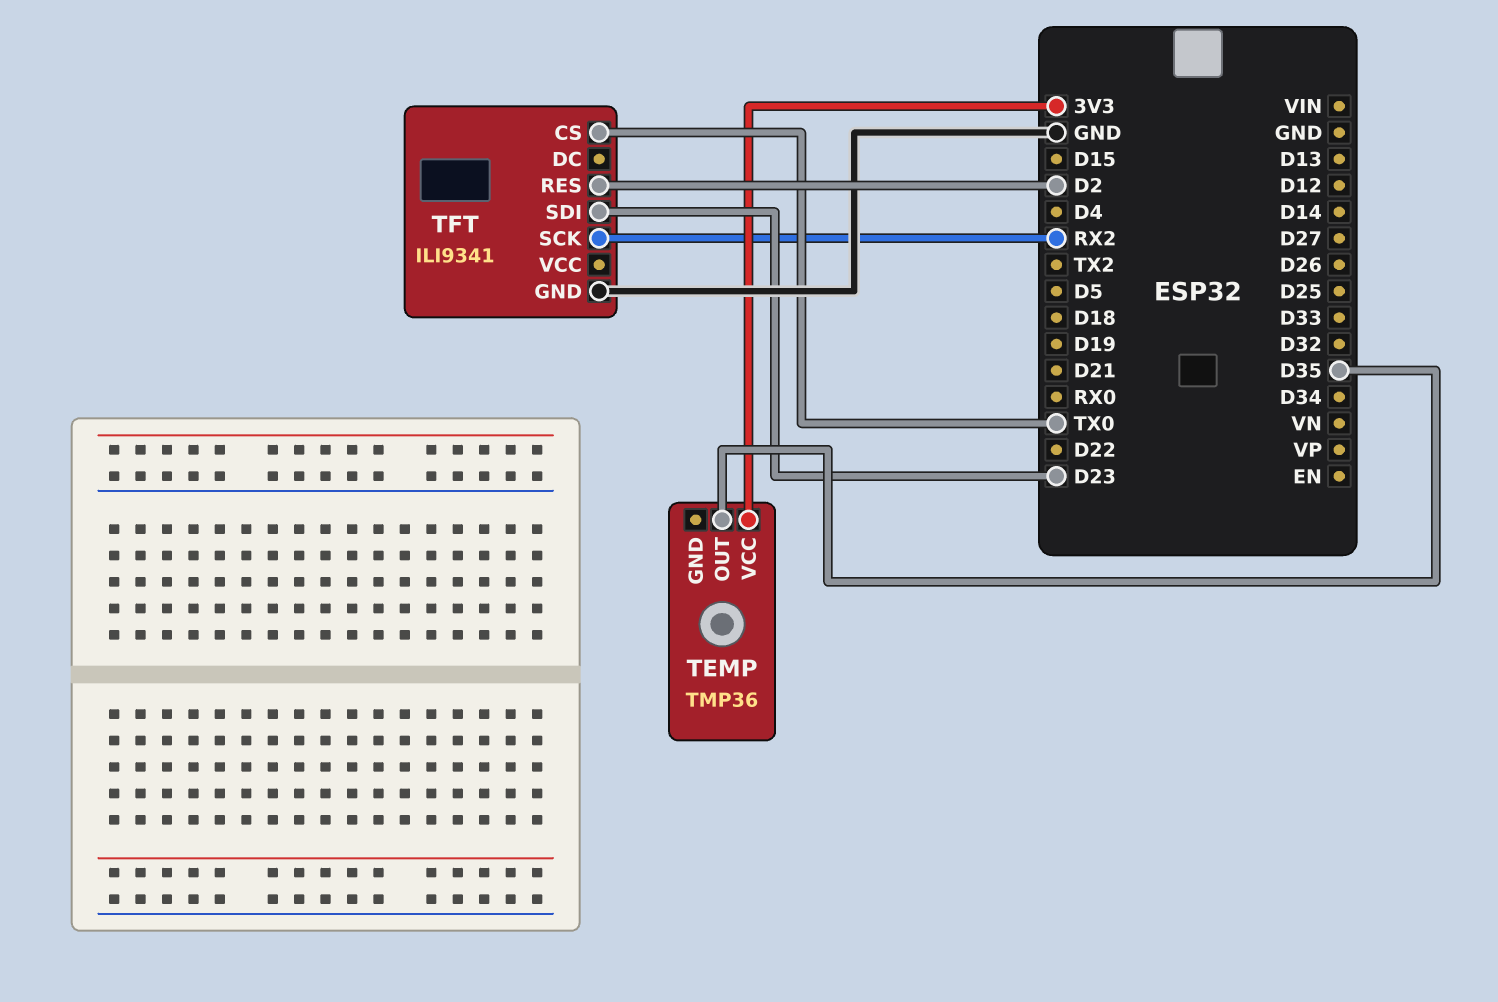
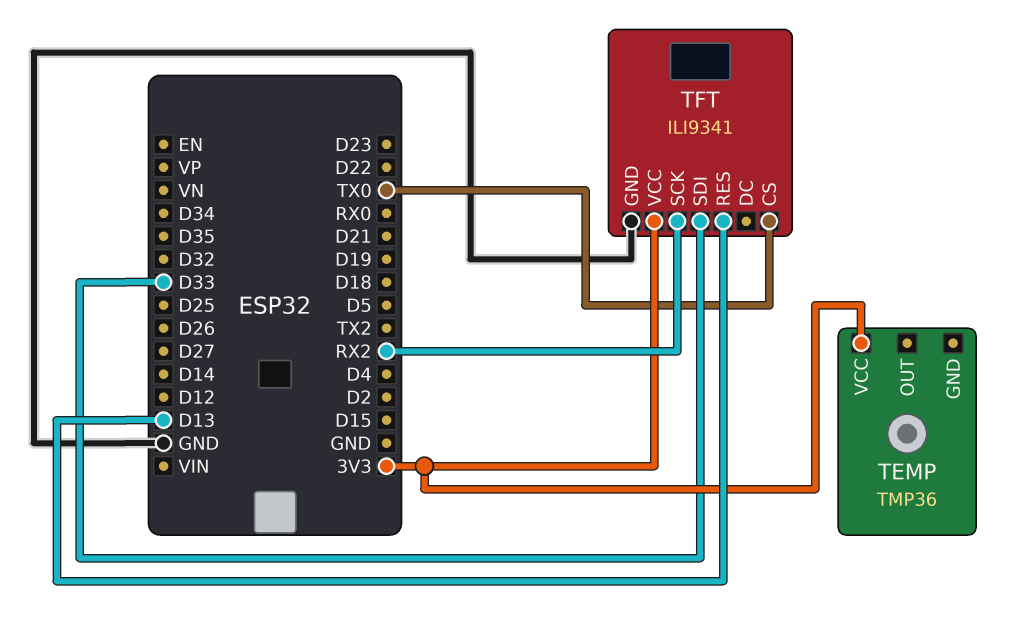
TEMP pin OUT: D35 -> none
TFT pin RES: D2 -> D13
TFT pin SDI: D23 -> D33
TFT pin VCC: none -> 3V3

